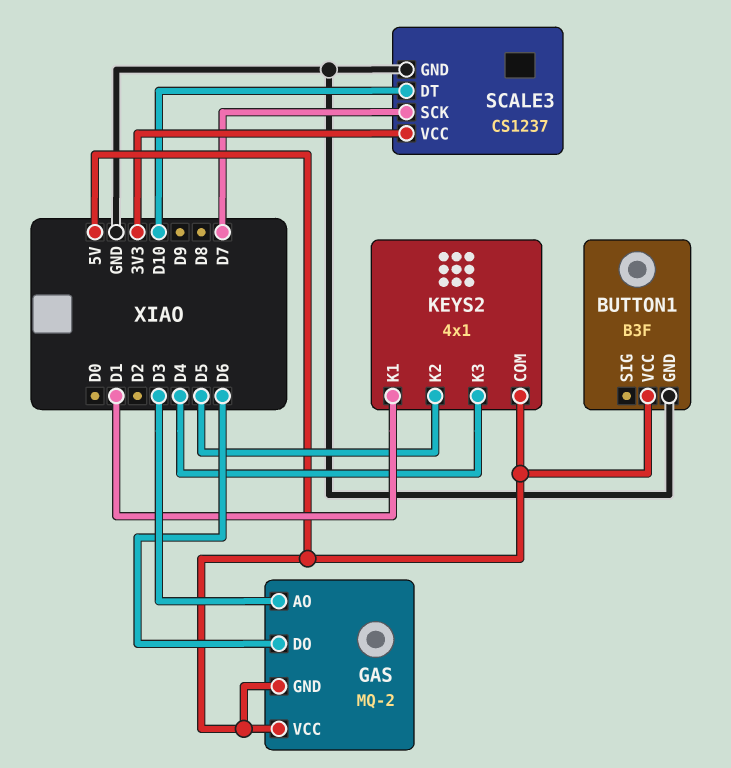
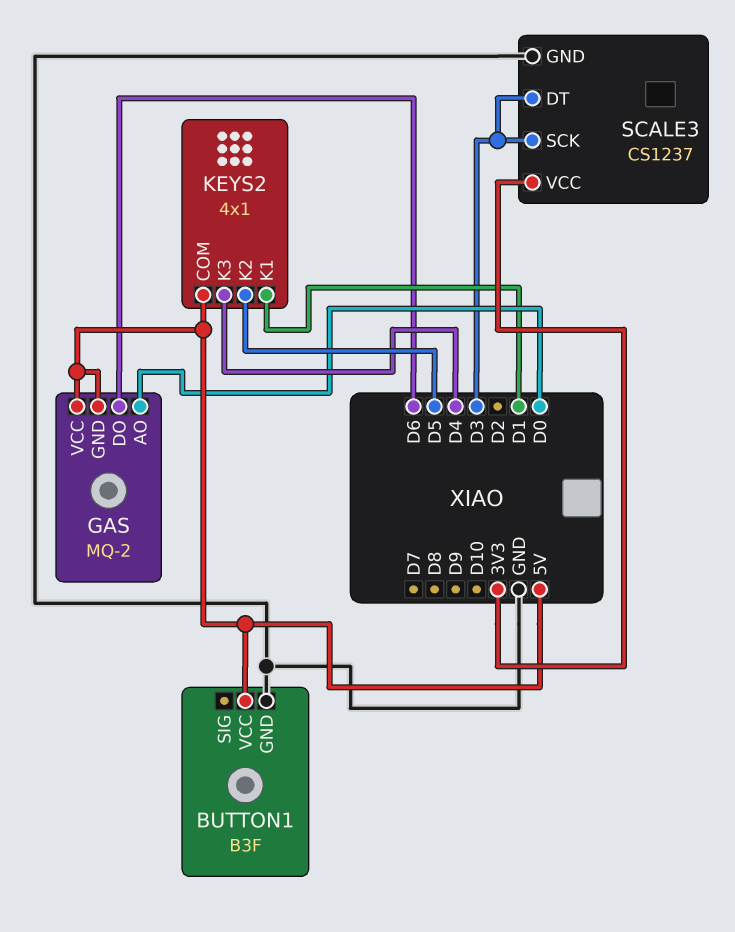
GAS pin AO: D3 -> D0
SCALE3 pin DT: D10 -> D3
SCALE3 pin SCK: D7 -> D3

